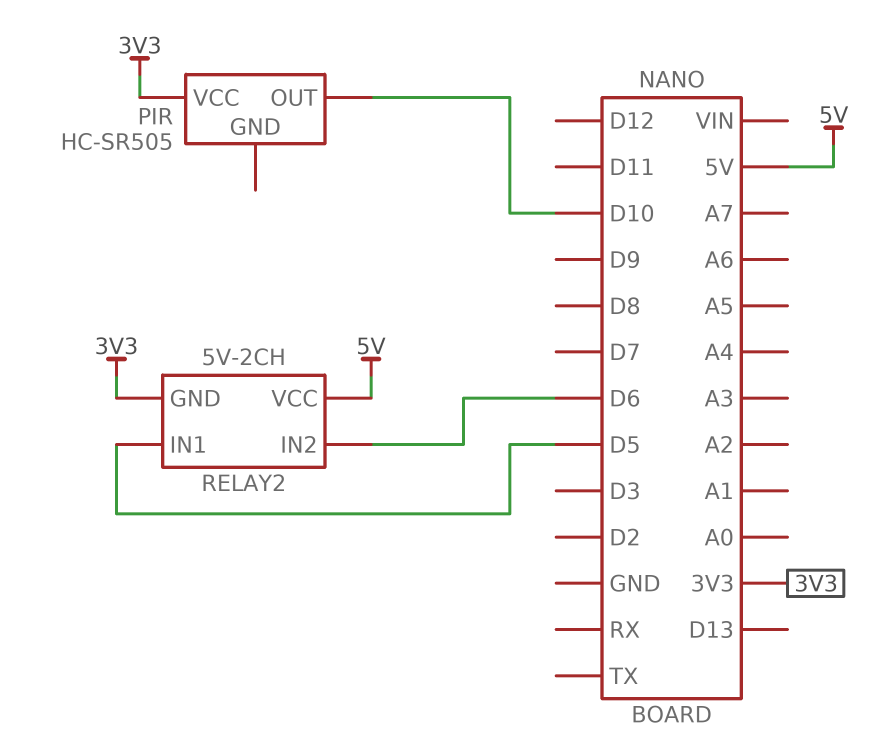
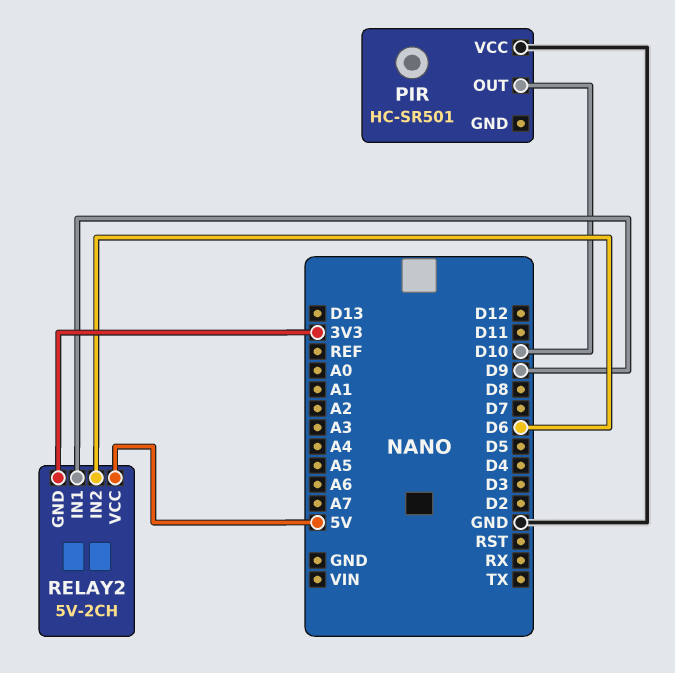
PIR: HC-SR505 -> HC-SR501
PIR pin VCC: 3V3 -> GND
RELAY2 pin IN1: D5 -> D9

